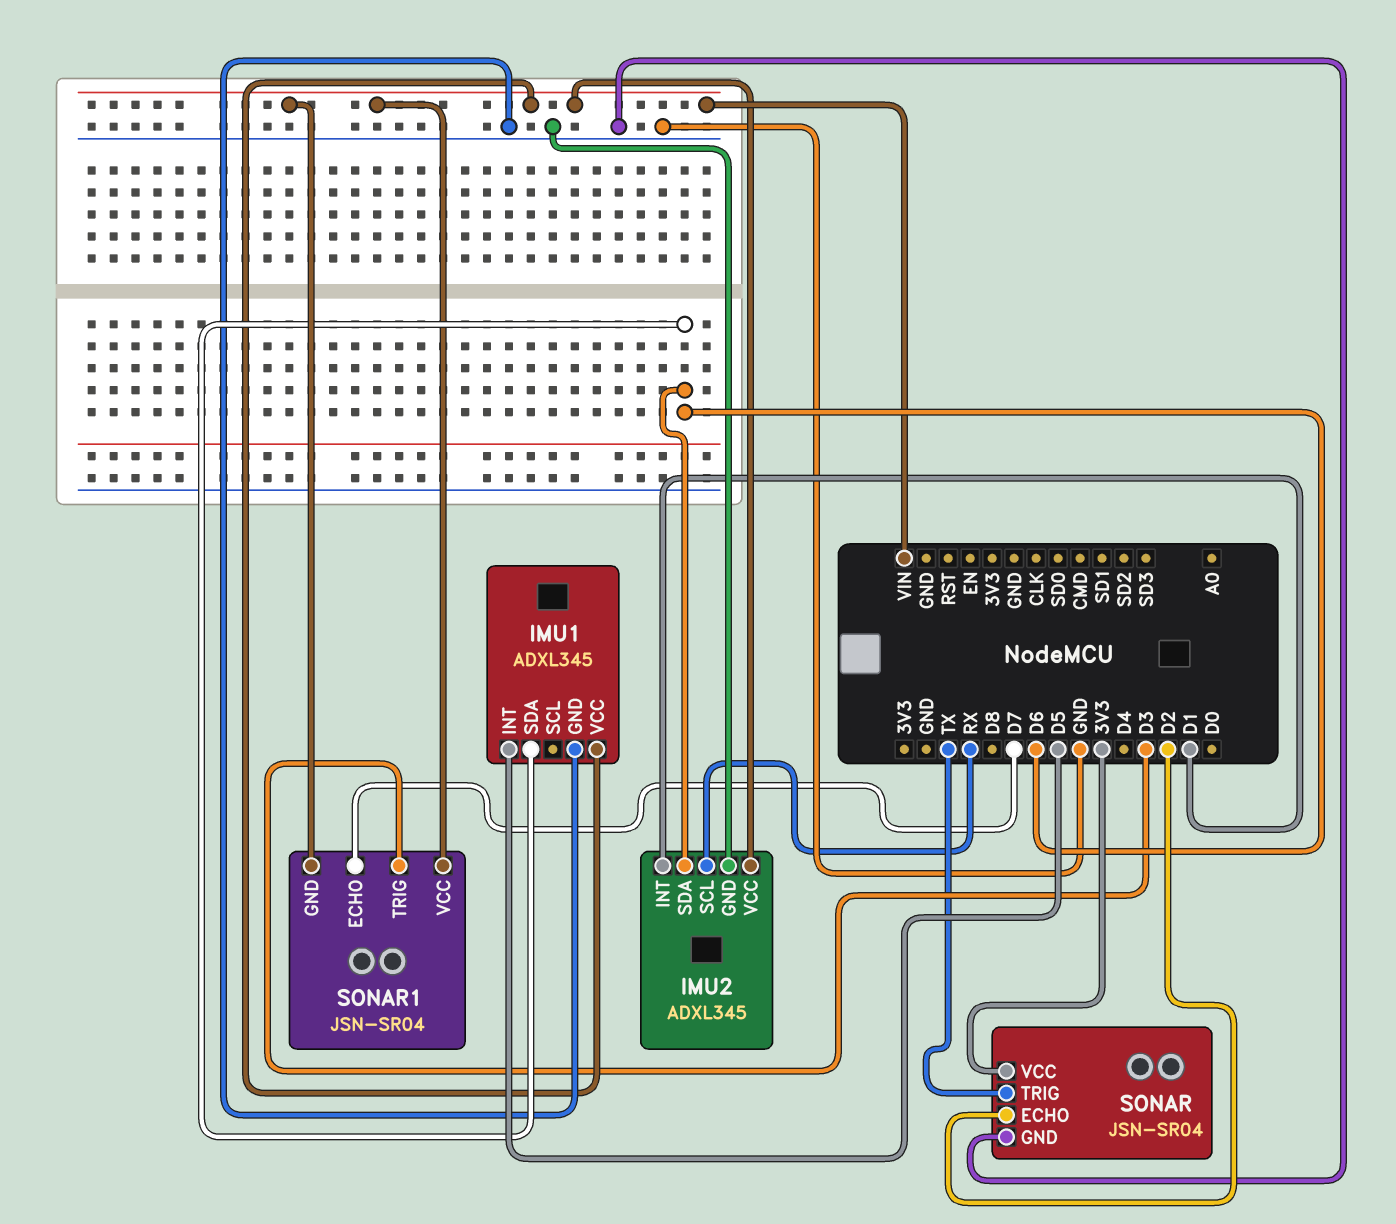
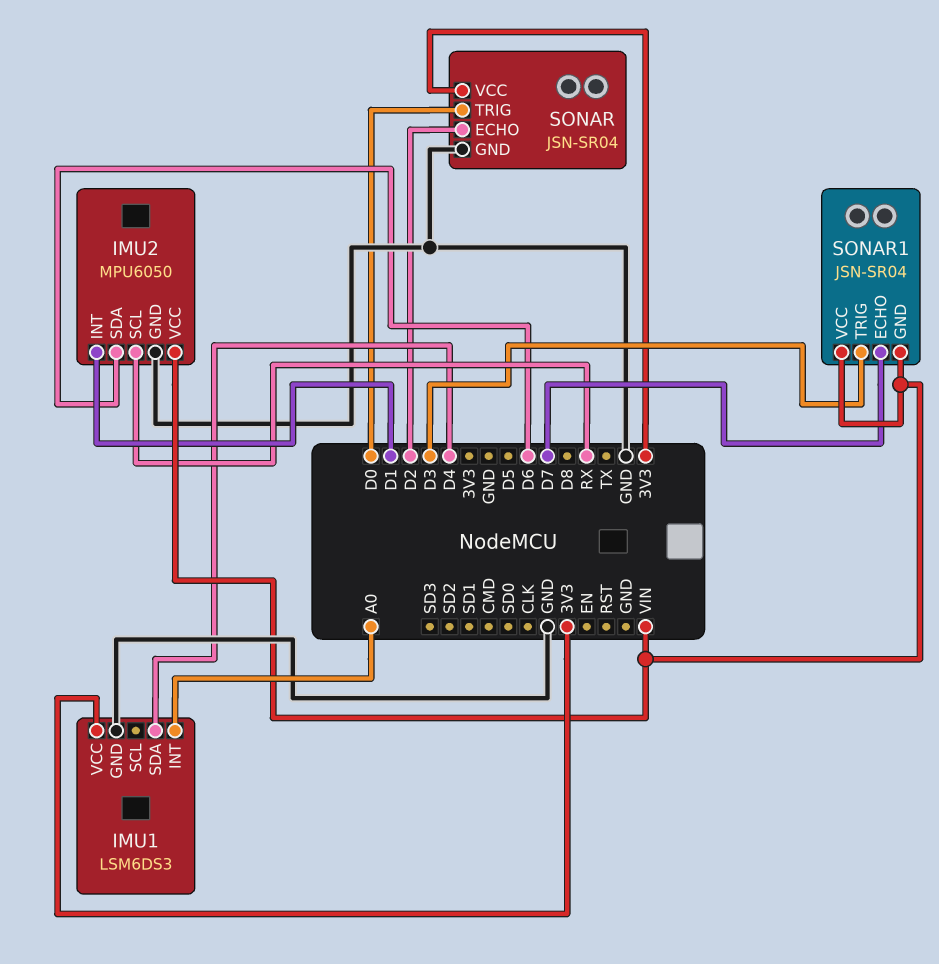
IMU1: ADXL345 -> LSM6DS3
IMU1 pin INT: D5 -> A0
IMU1 pin SDA: D6 -> D4
IMU1 pin VCC: VIN -> 3V3
IMU2: ADXL345 -> MPU6050
SONAR pin TRIG: TX -> D0

